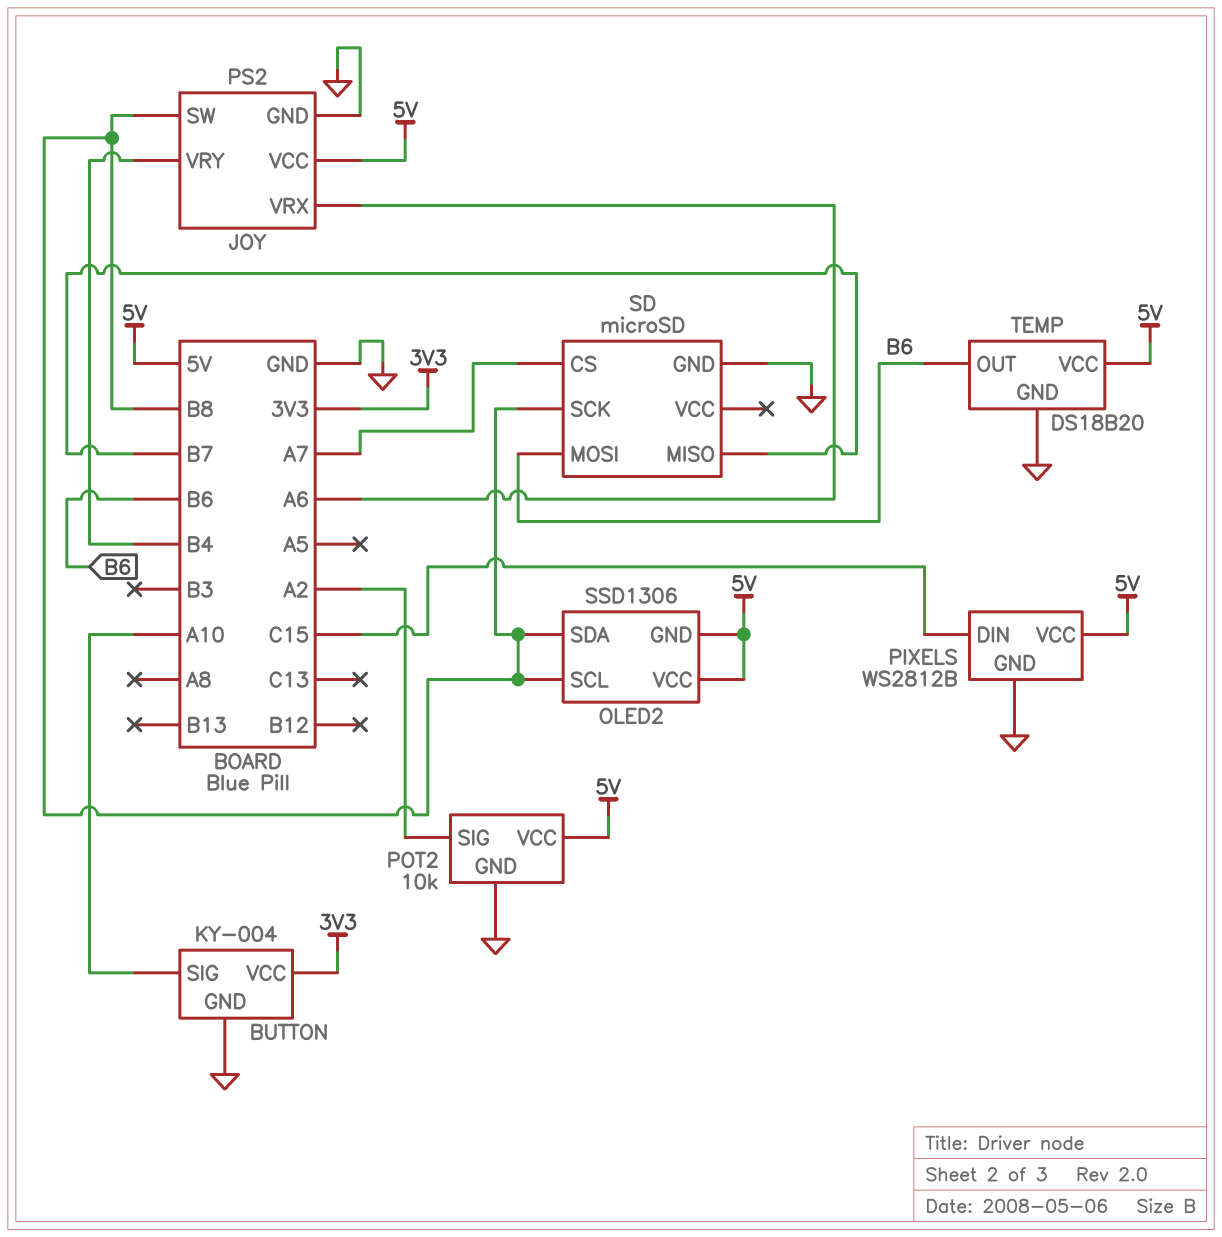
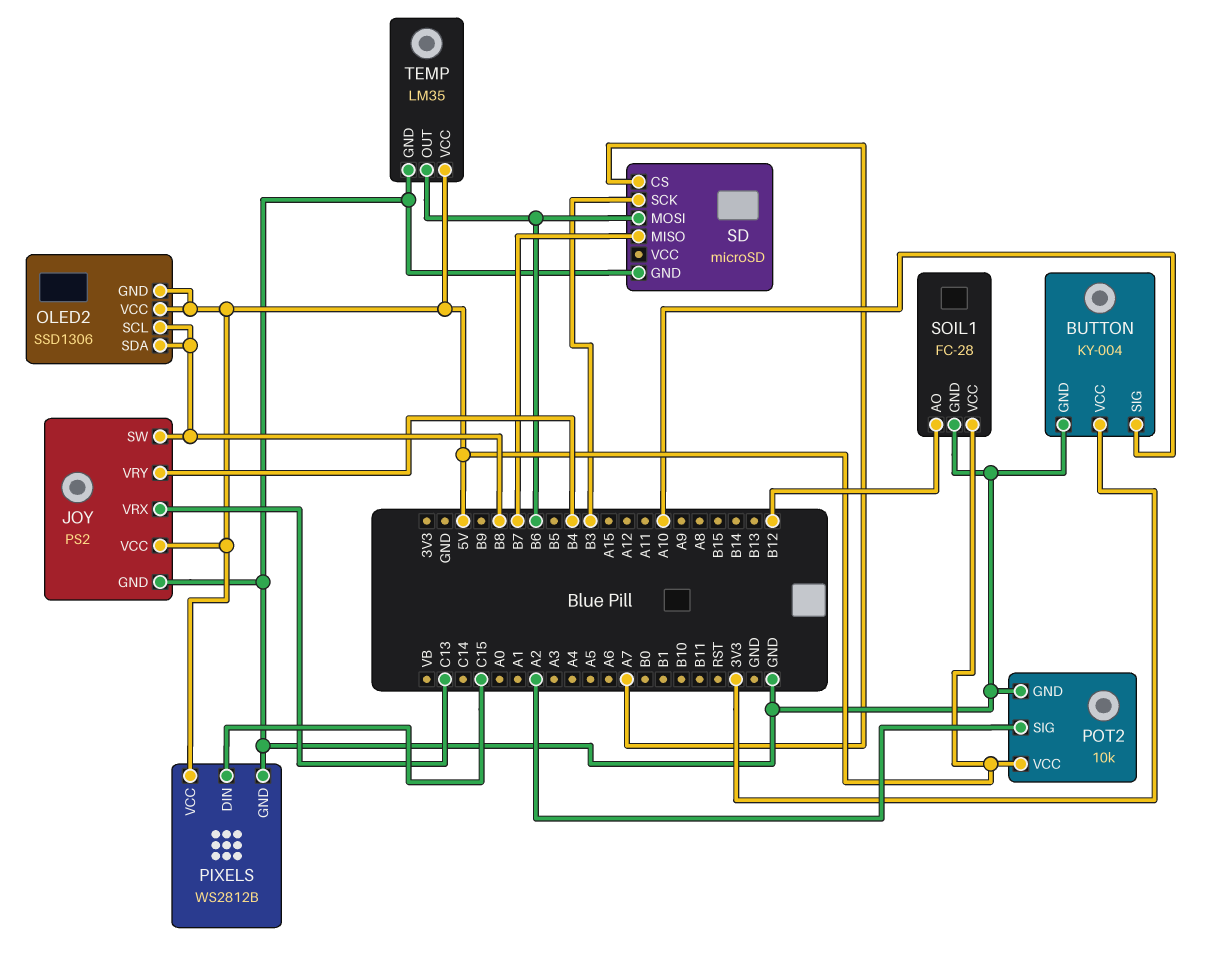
JOY pin VRX: A6 -> C13
SD pin SCK: B8 -> B3
SOIL1: none -> FC-28
SOIL1 pin AO: none -> B12
SOIL1 pin GND: none -> GND
SOIL1 pin VCC: none -> 5V
TEMP: DS18B20 -> LM35

